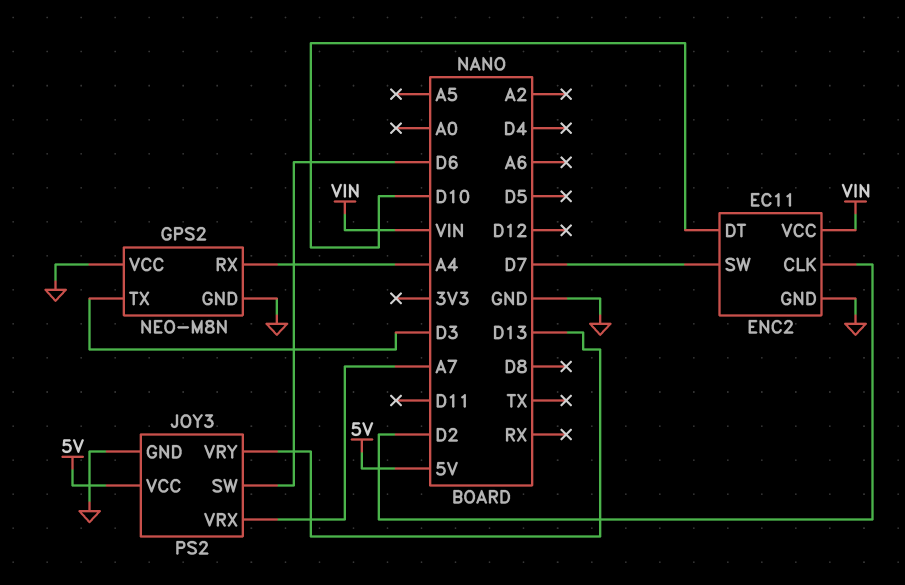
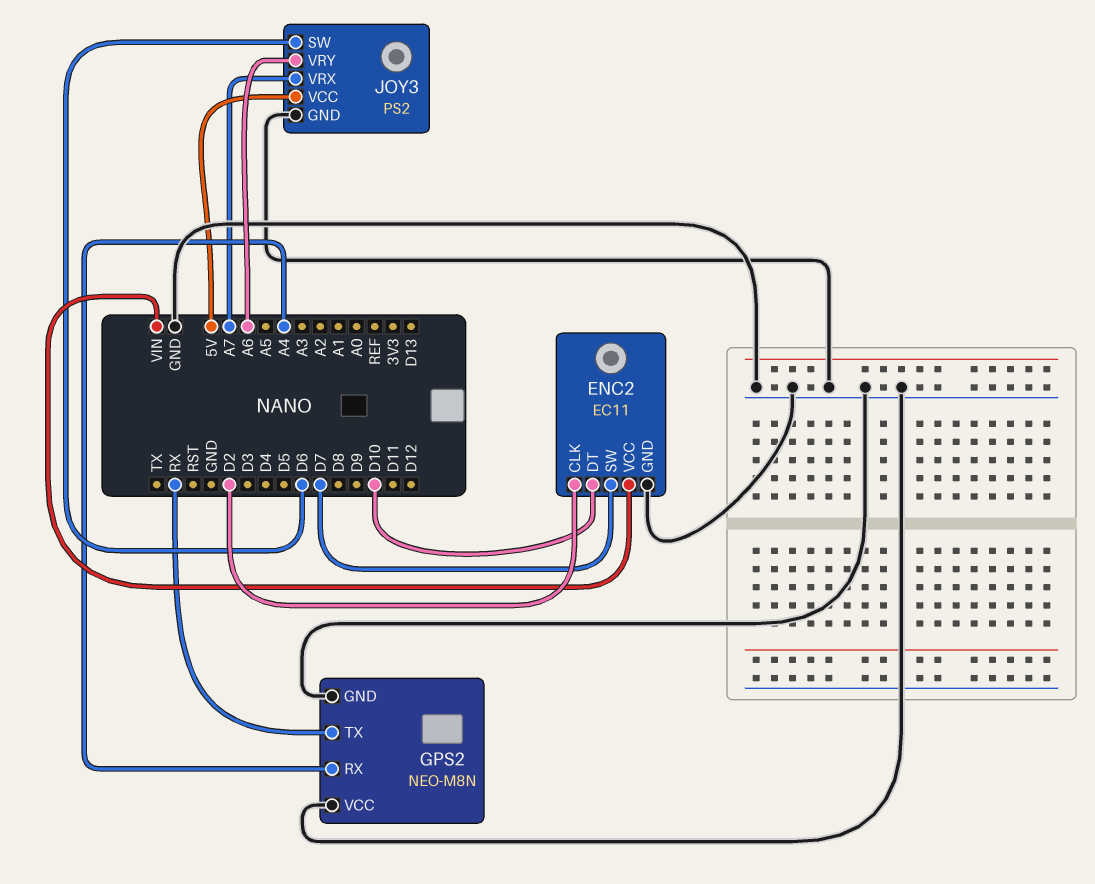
GPS2 pin TX: D3 -> RX
JOY3 pin VRY: D13 -> A6

